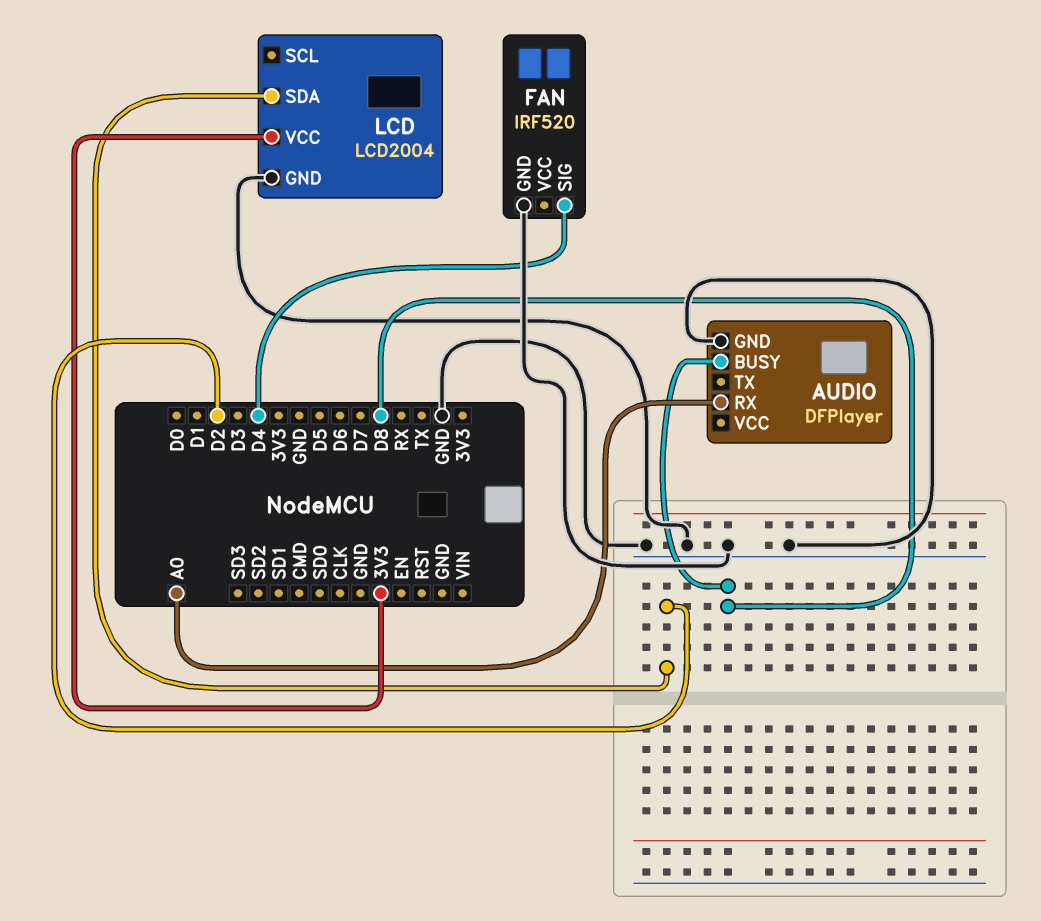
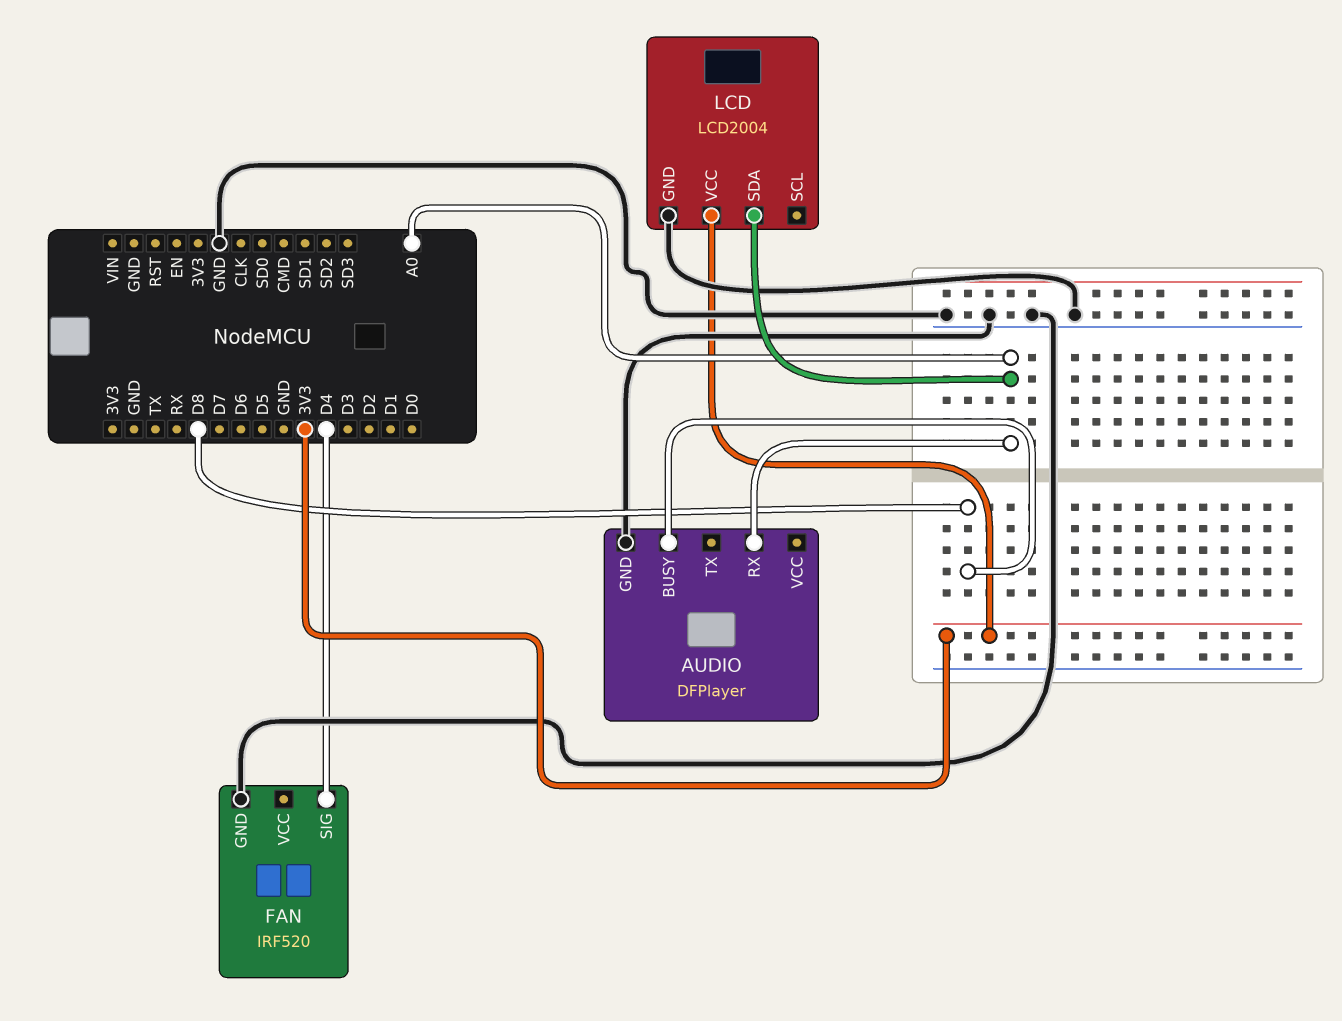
LCD pin SDA: D2 -> A0

